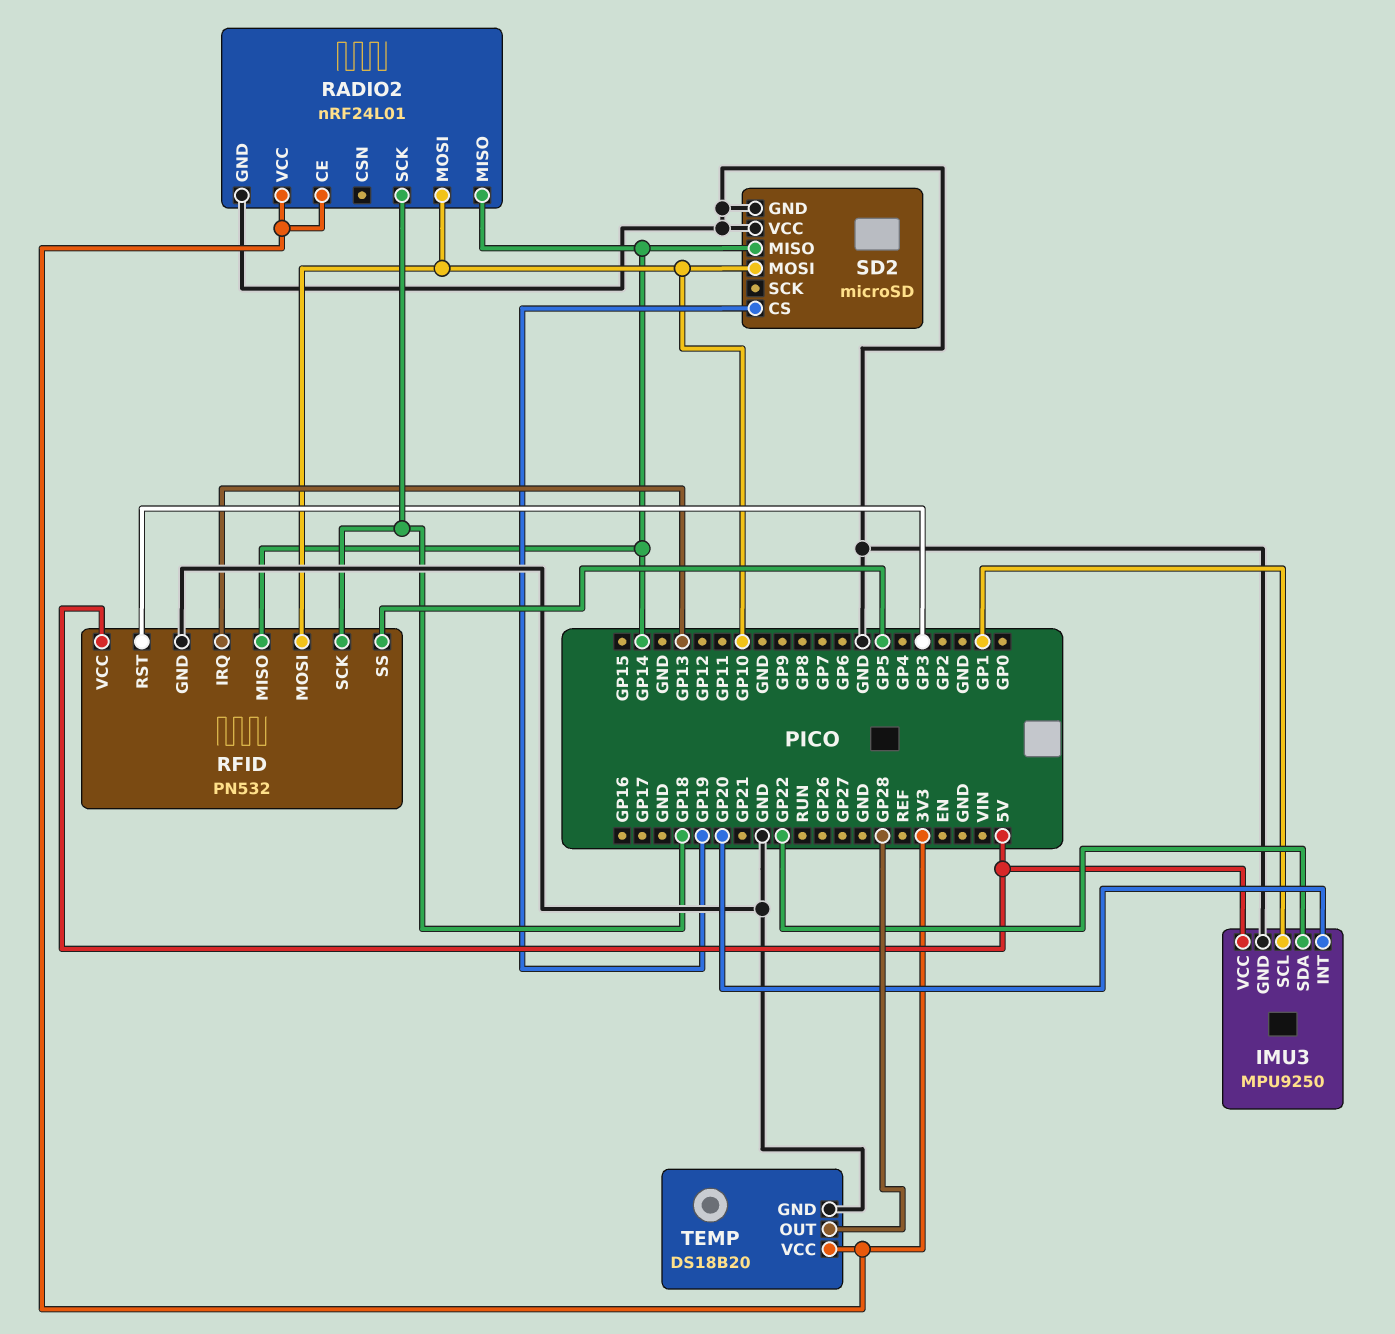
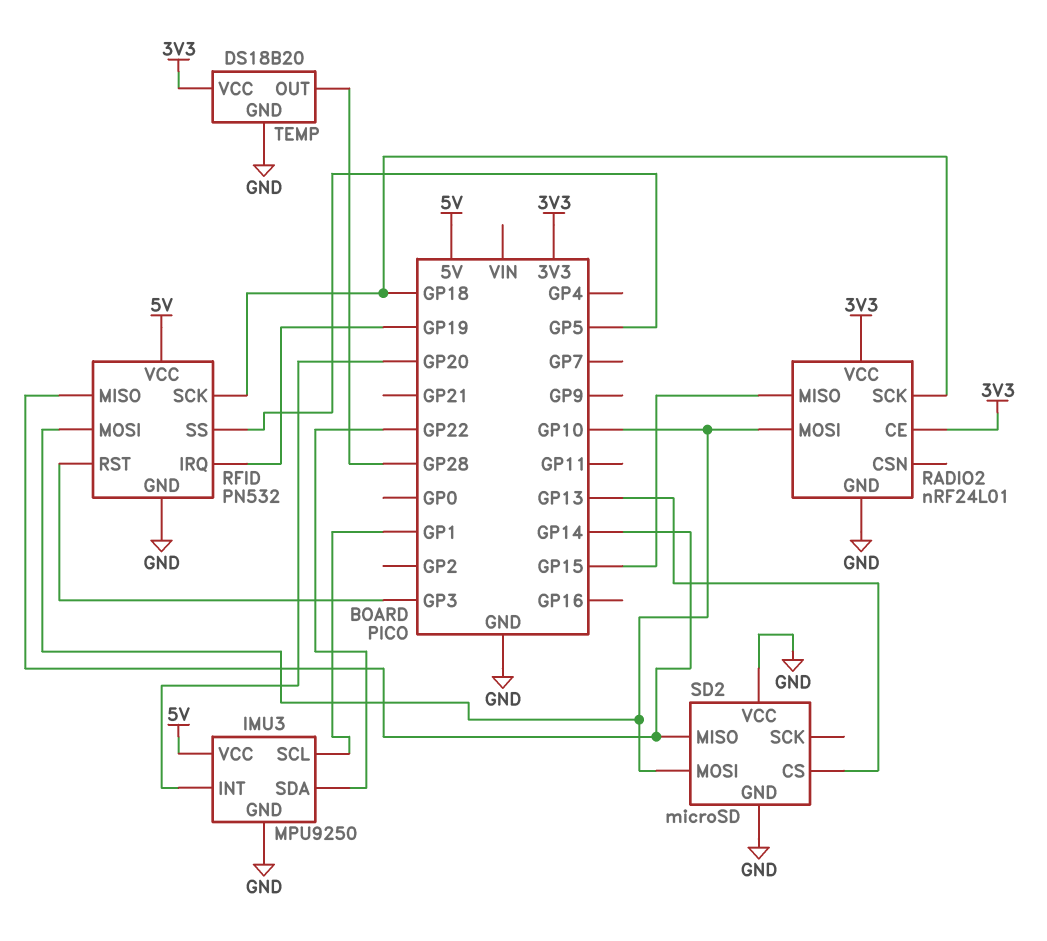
RADIO2 pin MISO: GP14 -> GP15
RFID pin IRQ: GP13 -> GP19
SD2 pin CS: GP19 -> GP13

